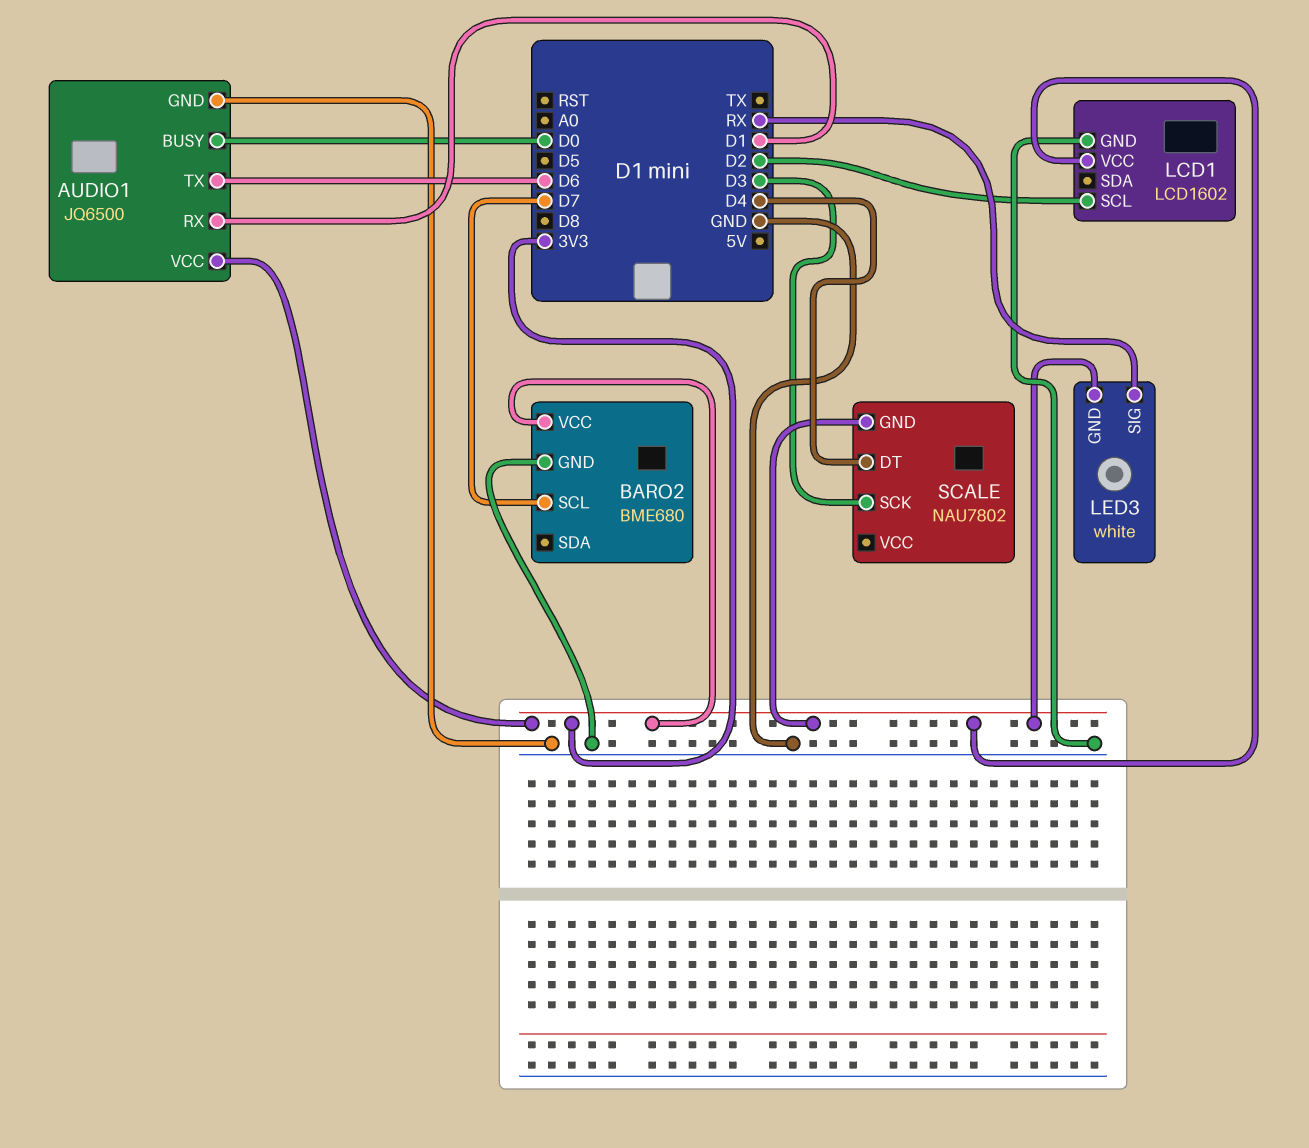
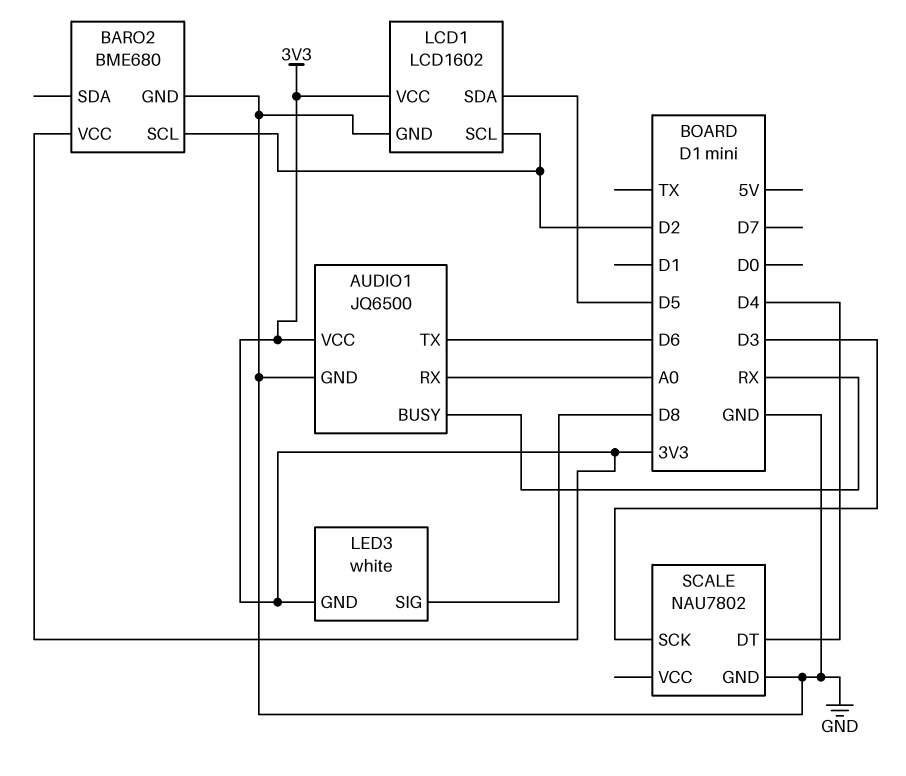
AUDIO1 pin BUSY: D0 -> RX
AUDIO1 pin RX: D1 -> A0
BARO2 pin SCL: D7 -> D2
LCD1 pin SDA: none -> D5
LED3 pin SIG: RX -> D8
SCALE pin GND: 3V3 -> GND

